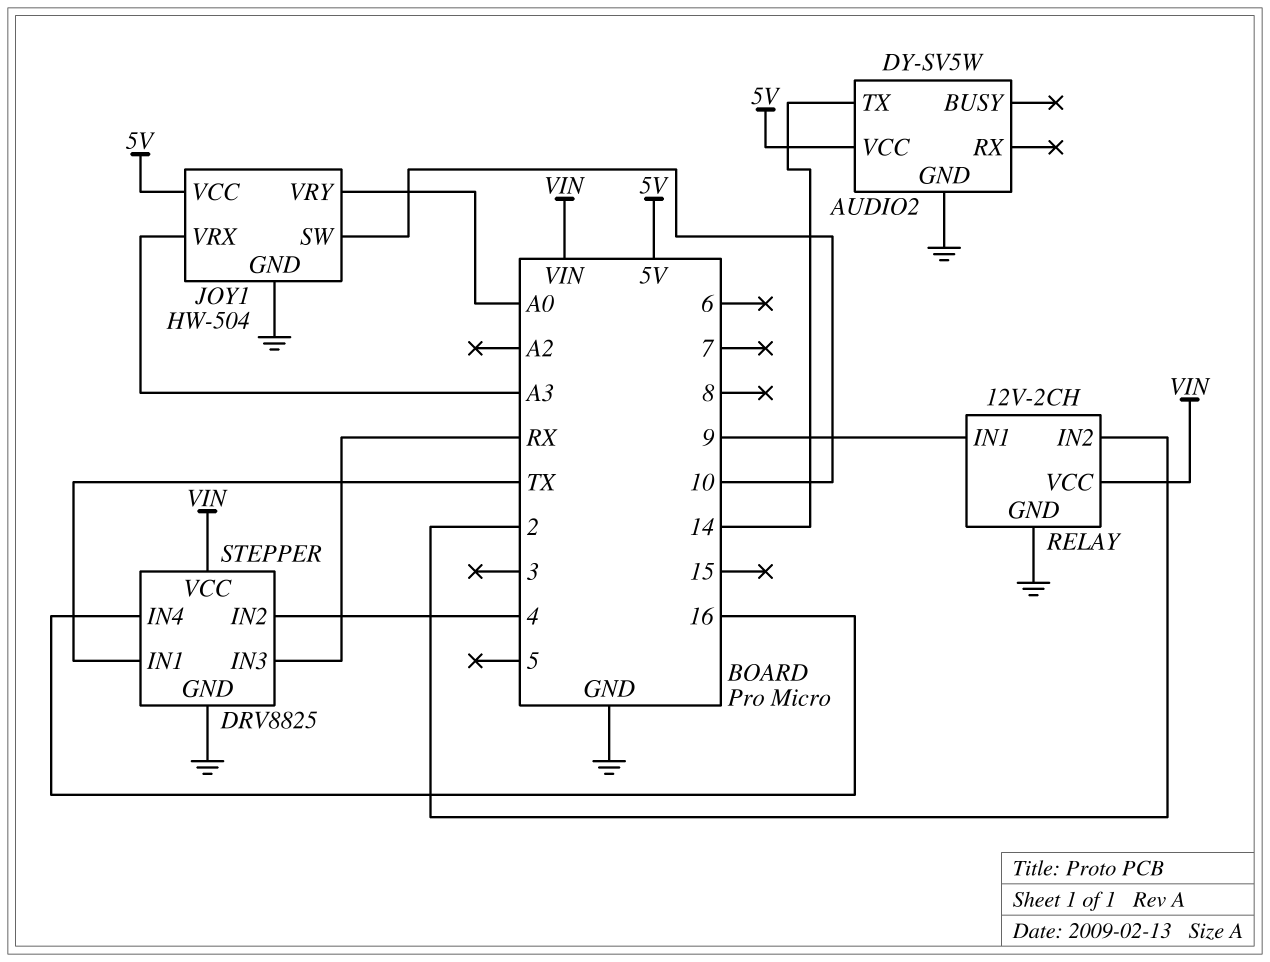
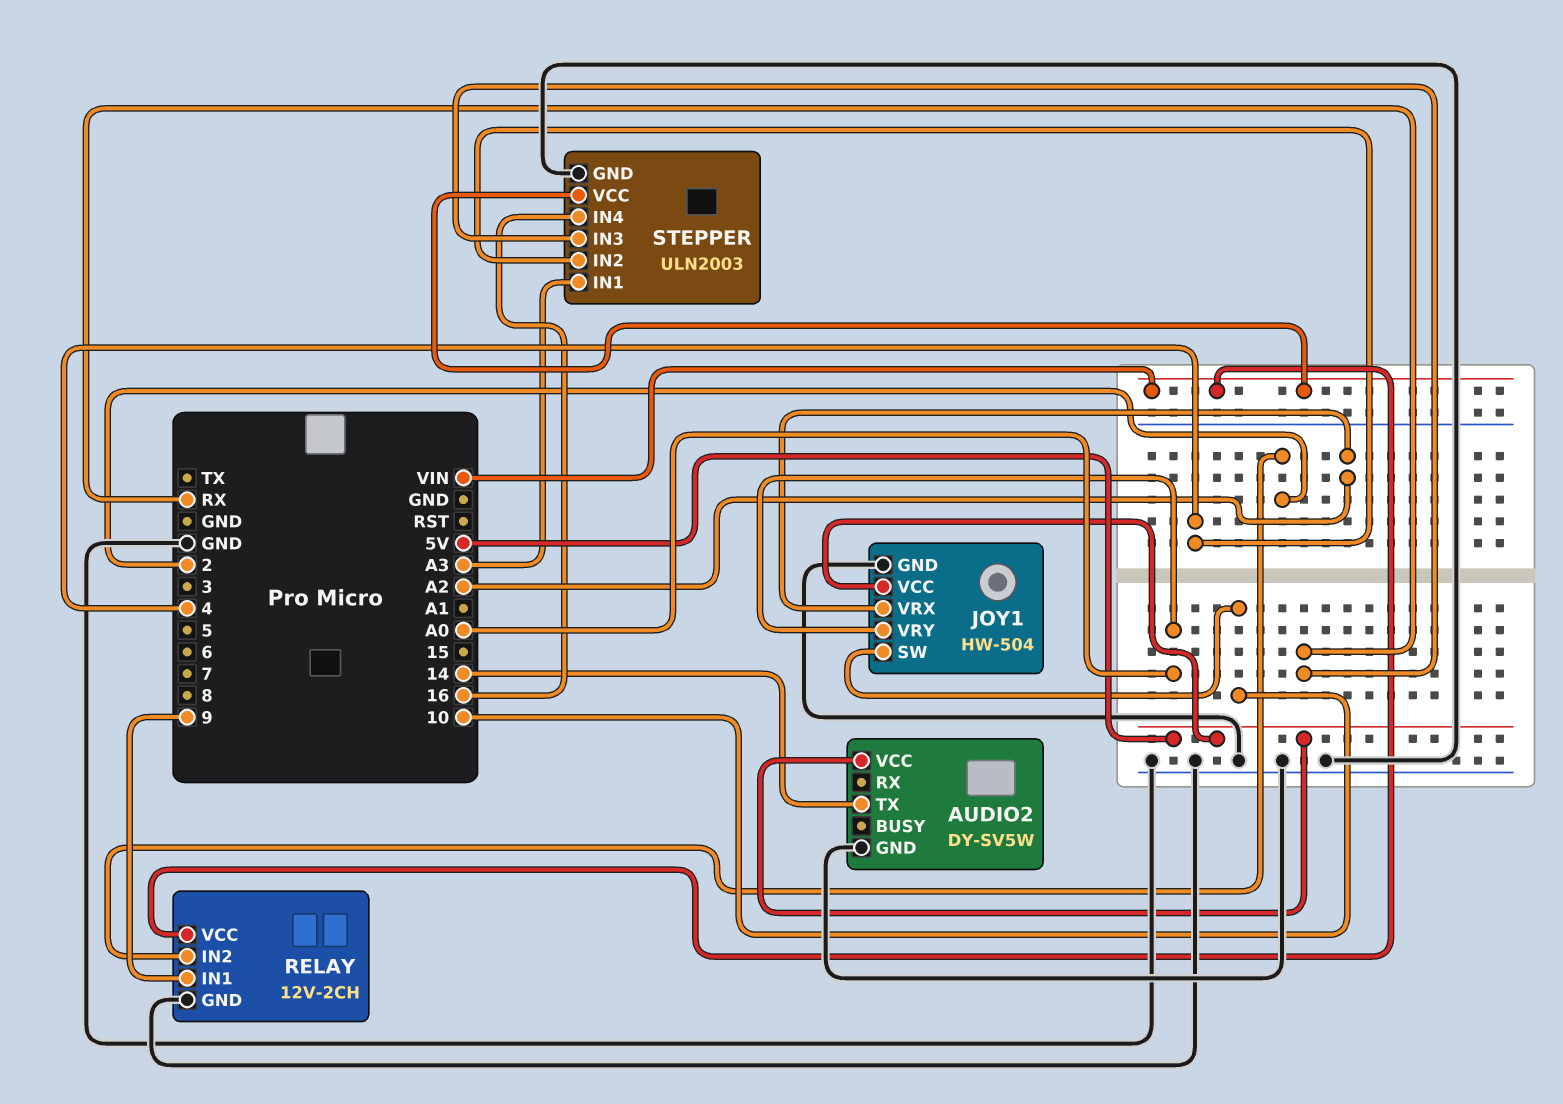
JOY1 pin VRX: A3 -> A2
STEPPER: DRV8825 -> ULN2003
STEPPER pin IN1: TX -> A3

